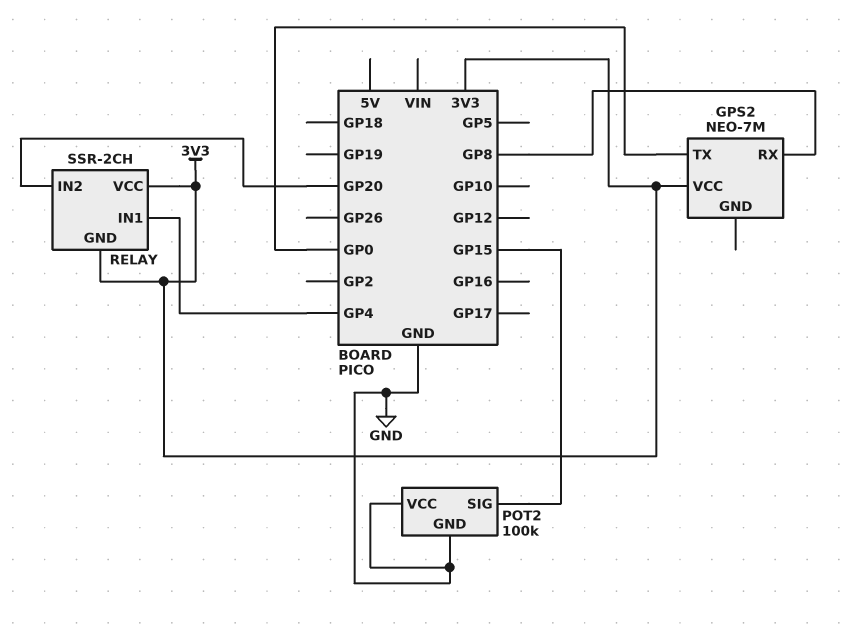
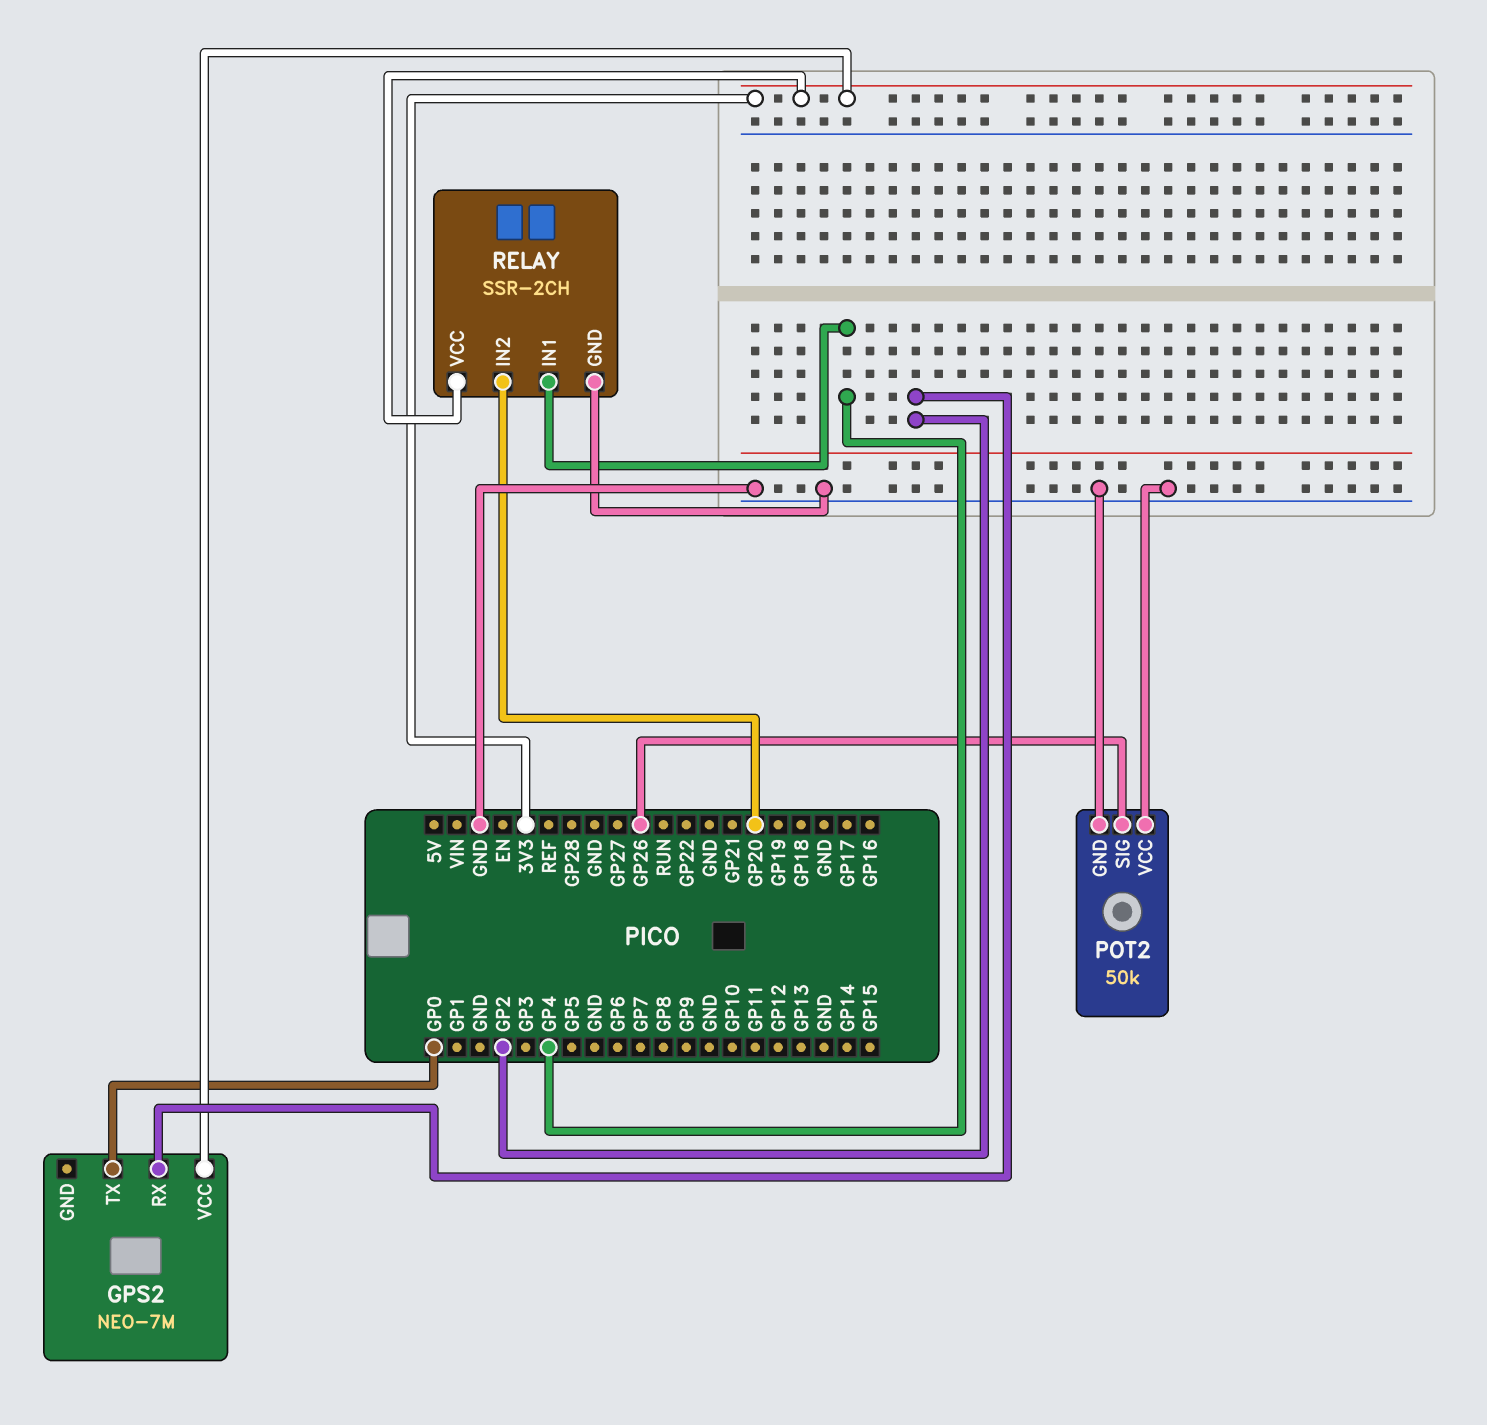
GPS2 pin RX: GP8 -> GP2
POT2: 100k -> 50k
POT2 pin SIG: GP15 -> GP26
RELAY pin GND: 3V3 -> GND

